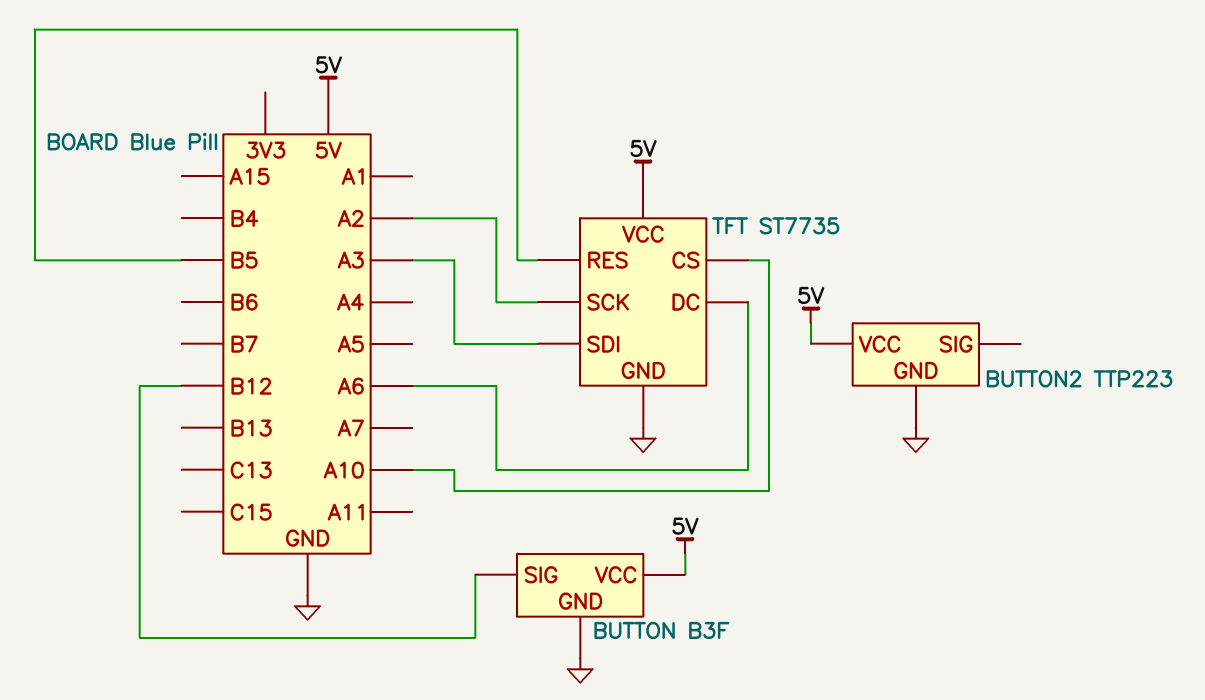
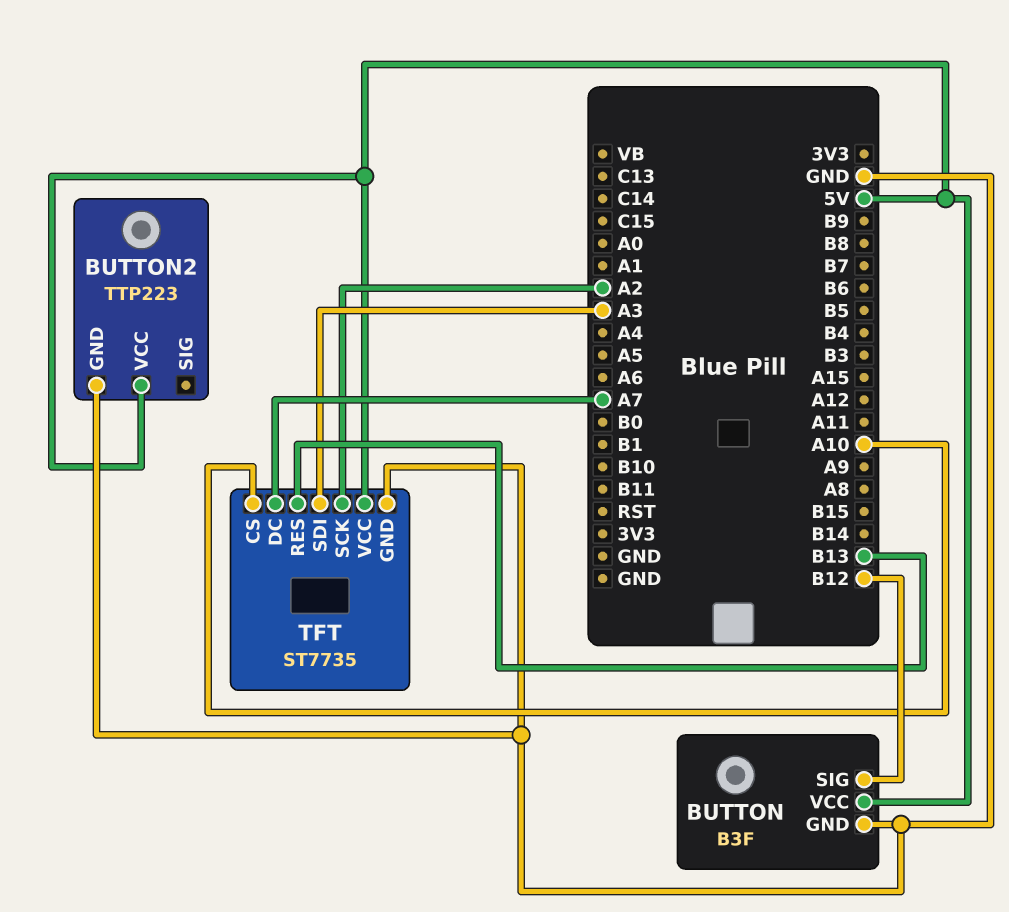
TFT pin DC: A6 -> A7
TFT pin RES: B5 -> B13

